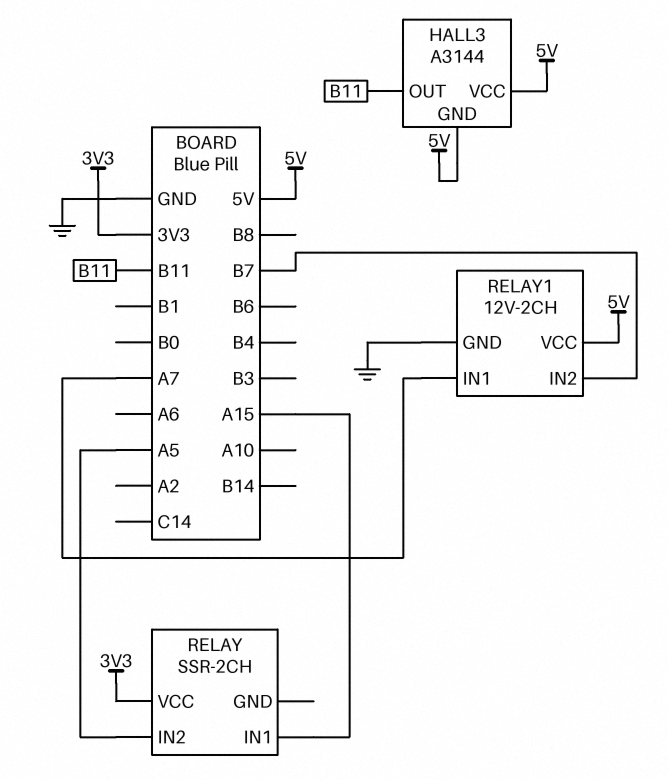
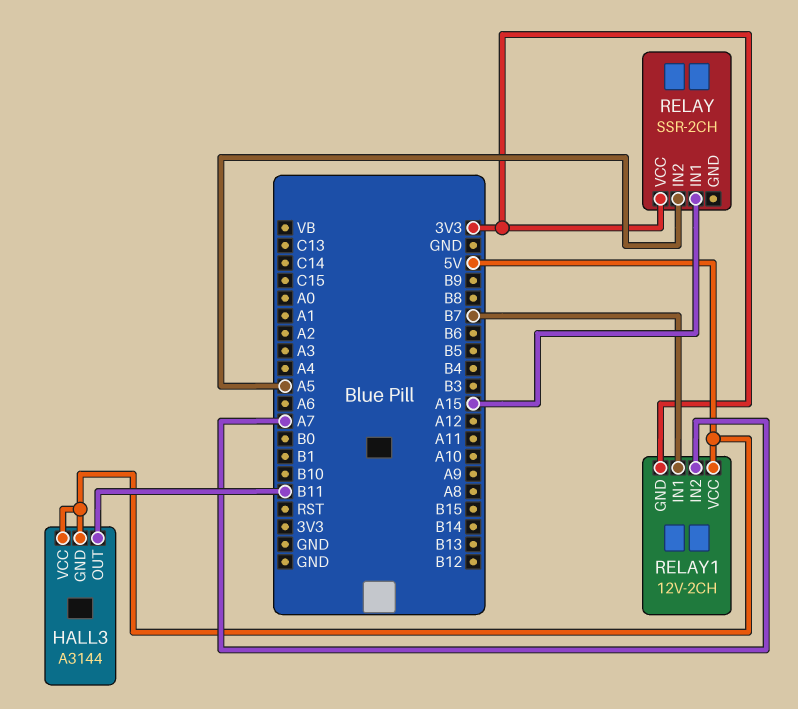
RELAY1 pin GND: GND -> 3V3
RELAY1 pin IN1: A7 -> B7
RELAY1 pin IN2: B7 -> A7

